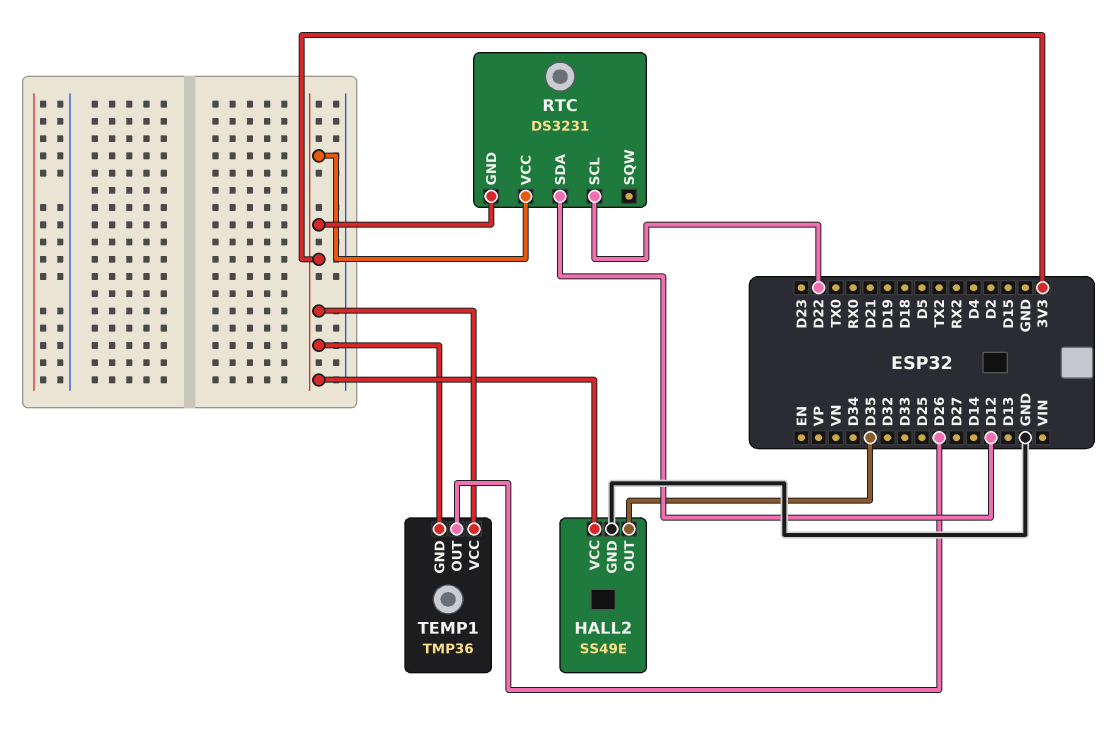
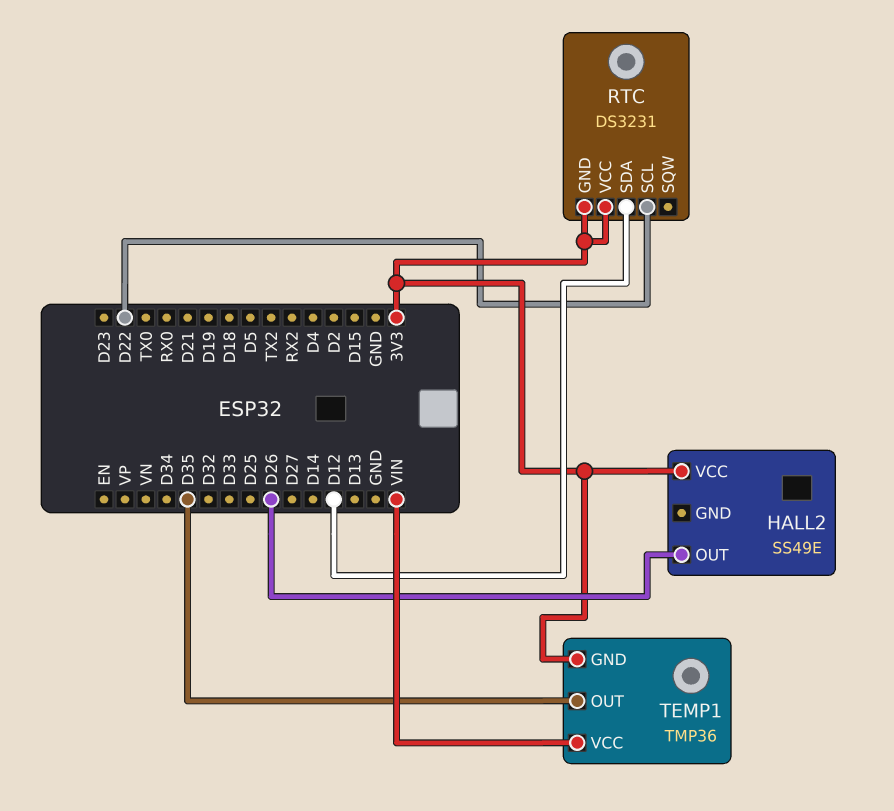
HALL2 pin GND: GND -> none
HALL2 pin OUT: D35 -> D26
TEMP1 pin OUT: D26 -> D35
TEMP1 pin VCC: 3V3 -> VIN

